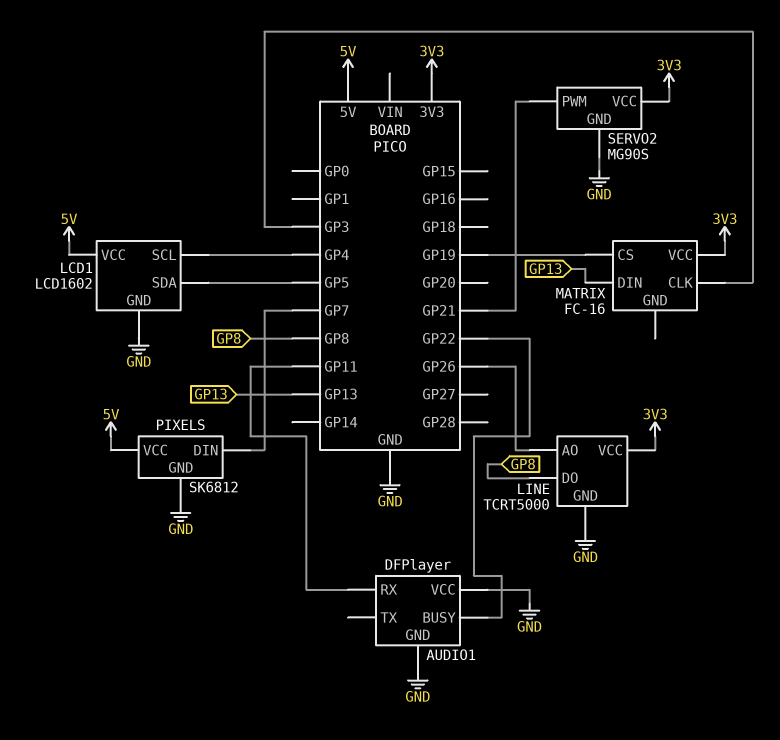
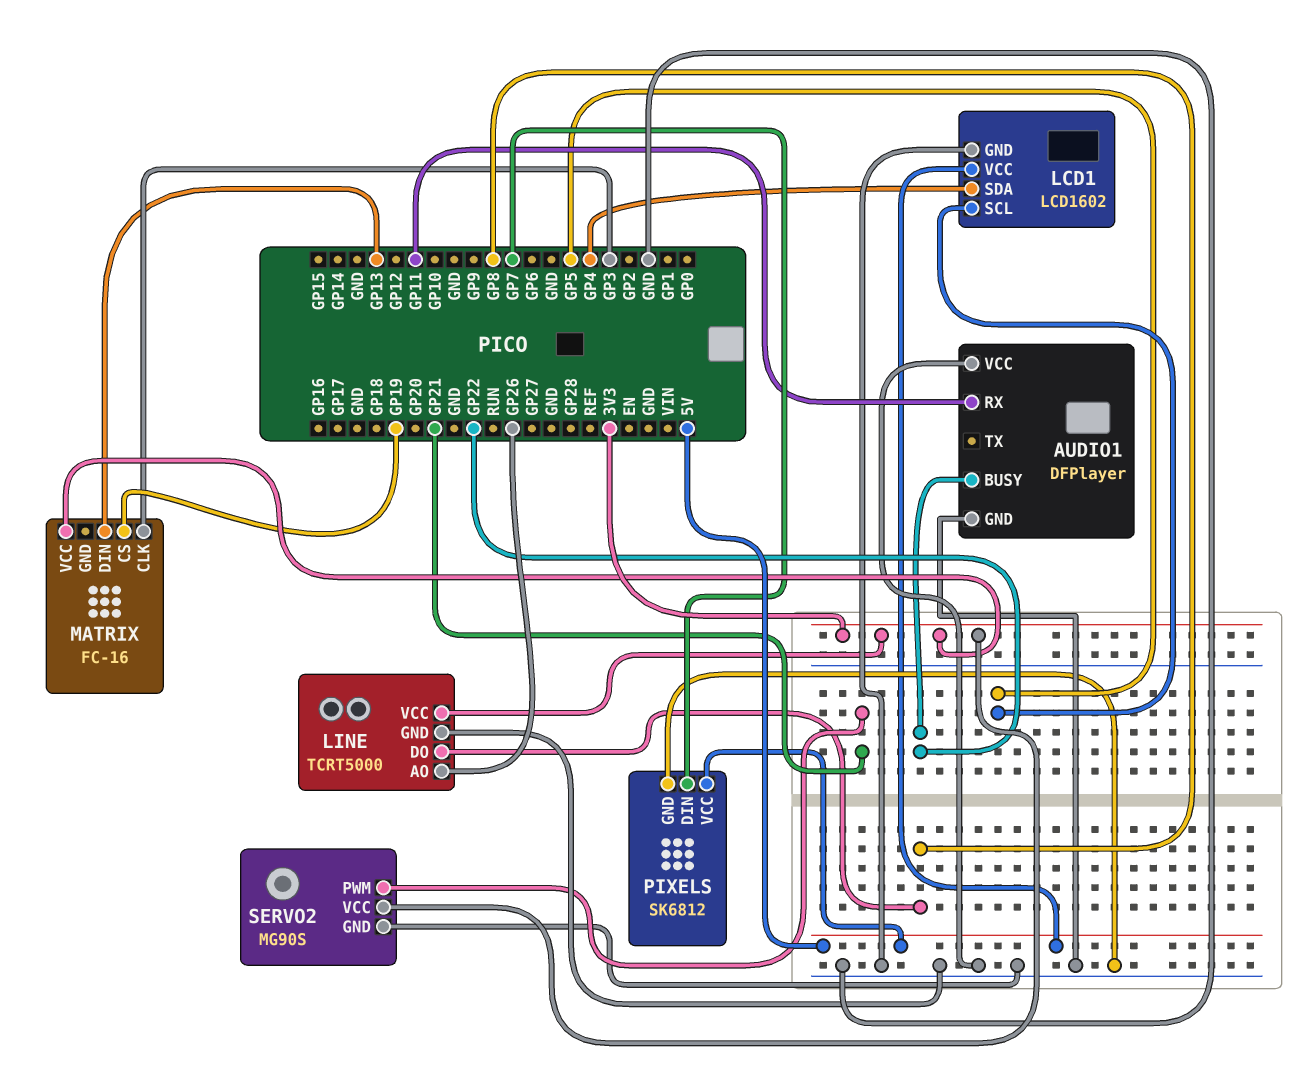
LCD1 pin SCL: GP4 -> GP5
LCD1 pin SDA: GP5 -> GP4

